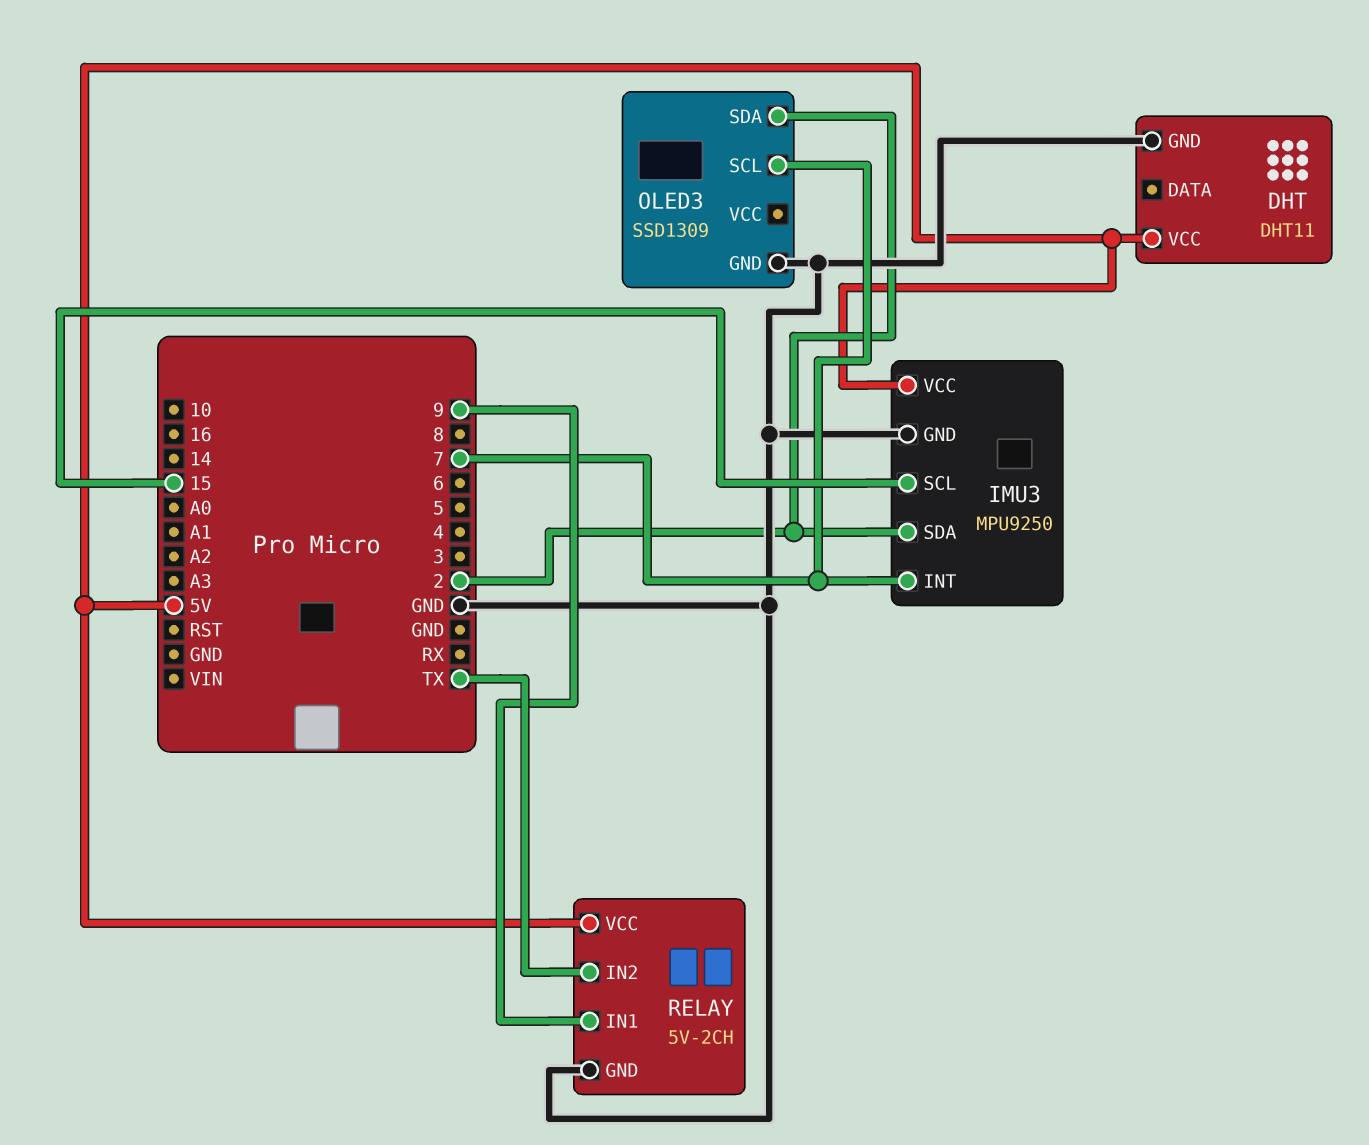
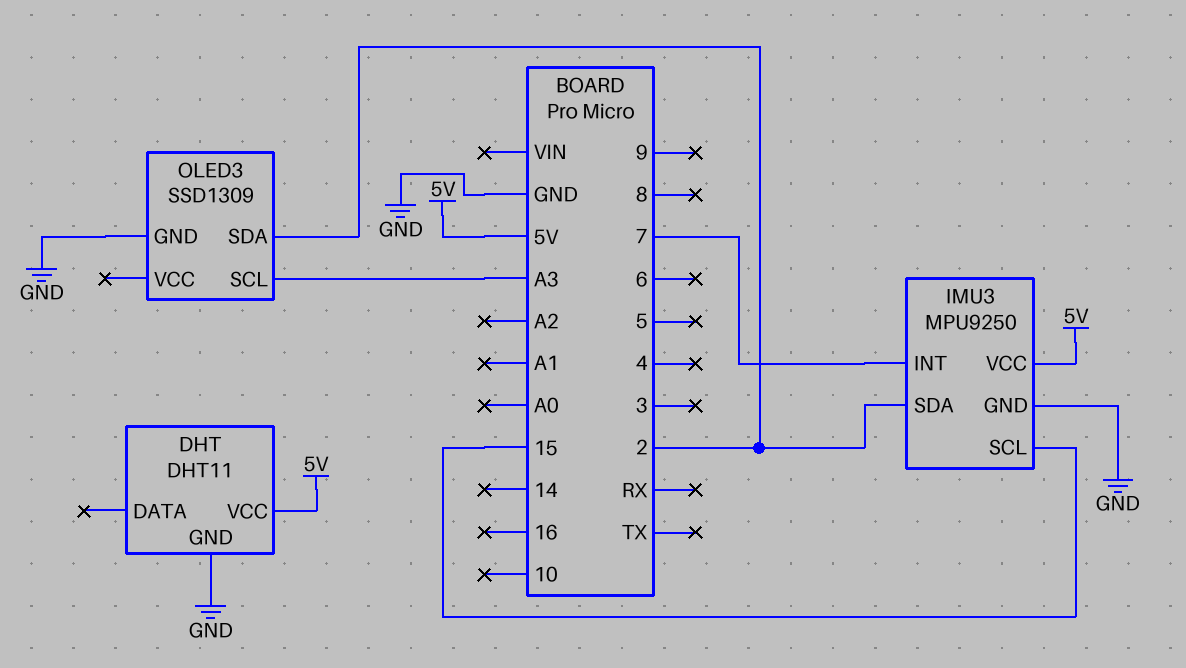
OLED3 pin SCL: 7 -> A3
RELAY: 5V-2CH -> none
RELAY pin GND: GND -> none
RELAY pin IN1: 9 -> none
RELAY pin IN2: TX -> none
RELAY pin VCC: 5V -> none

